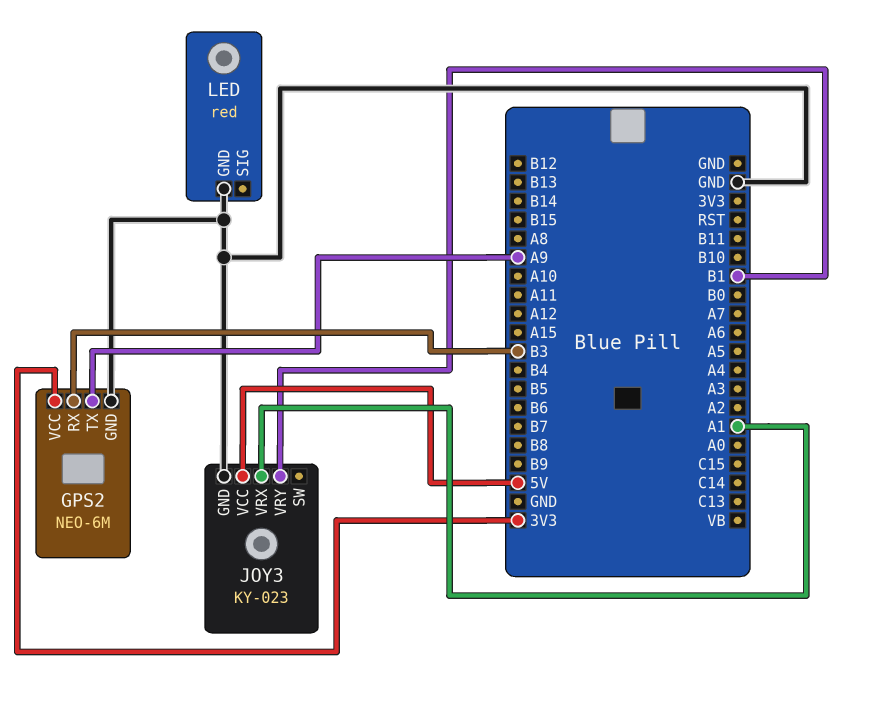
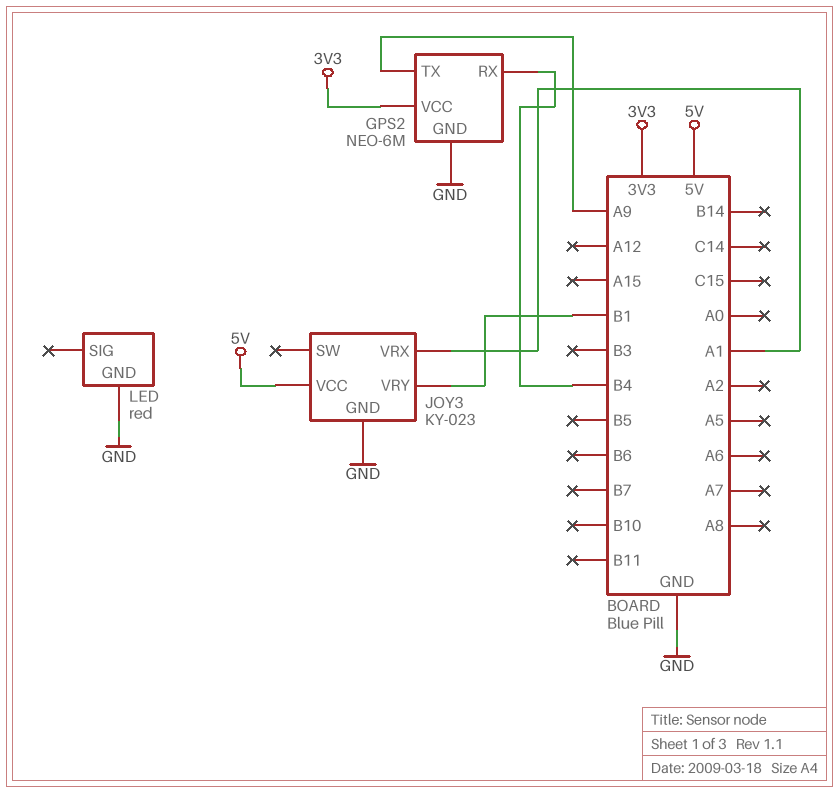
GPS2 pin RX: B3 -> B4

